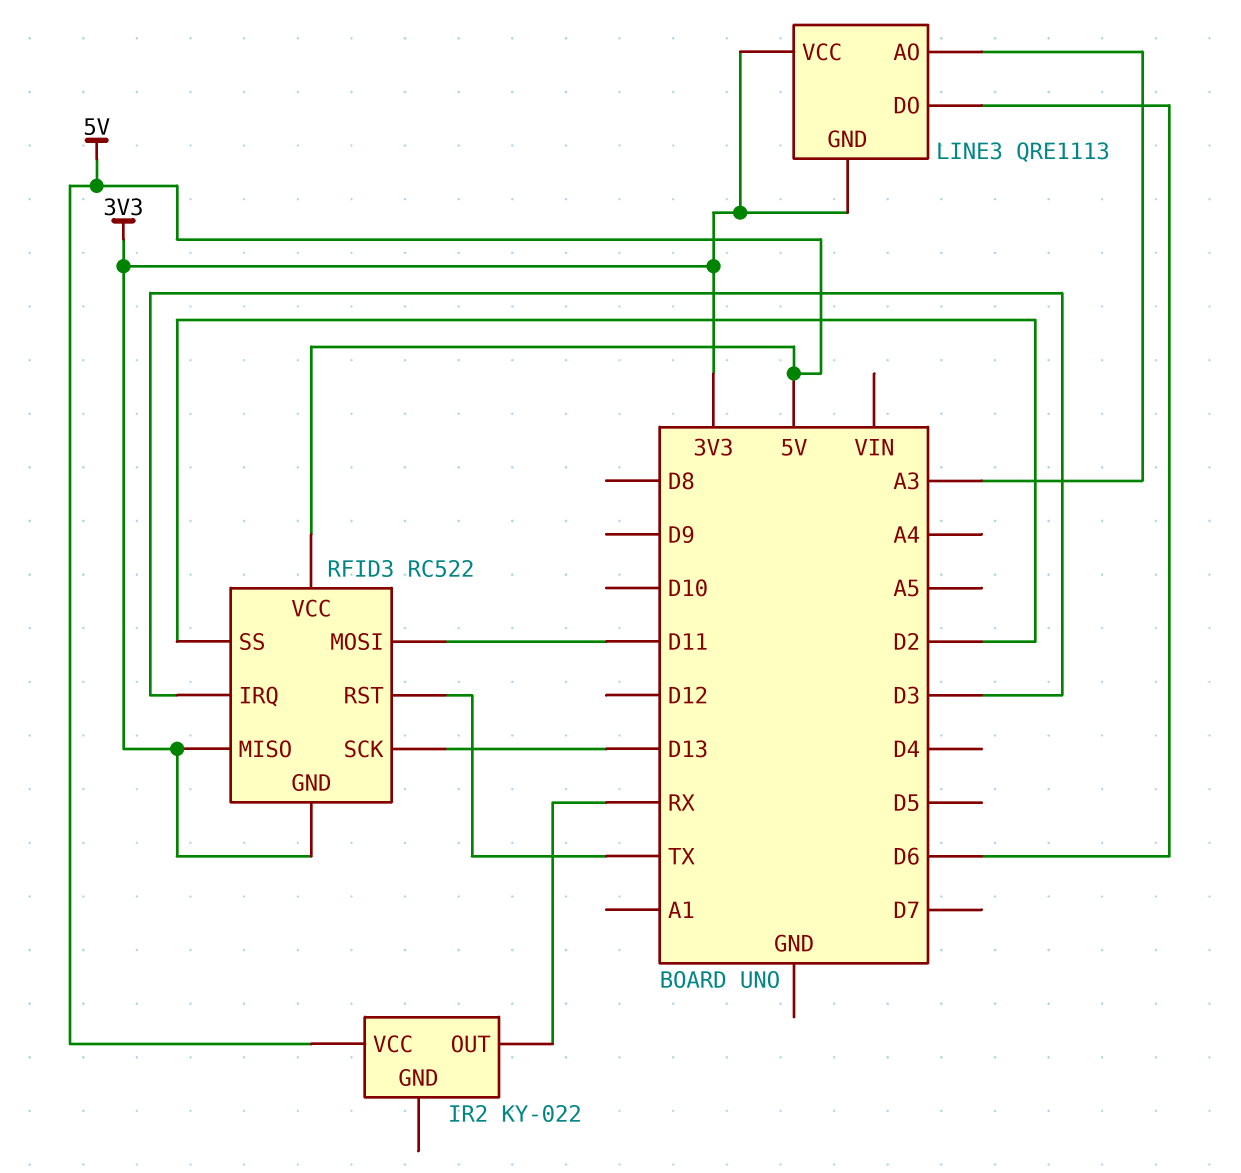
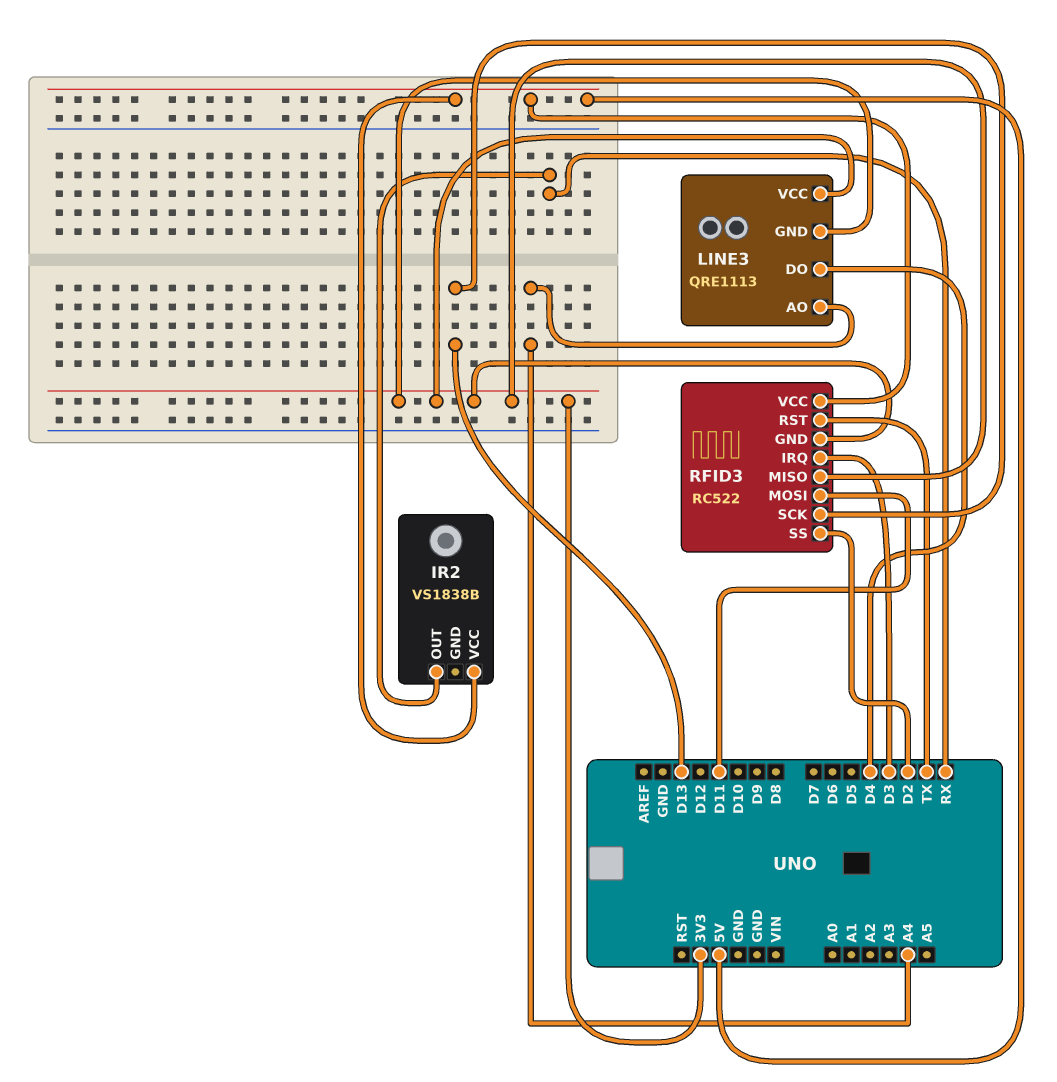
IR2: KY-022 -> VS1838B
LINE3 pin AO: A3 -> A4
LINE3 pin DO: D6 -> D4

